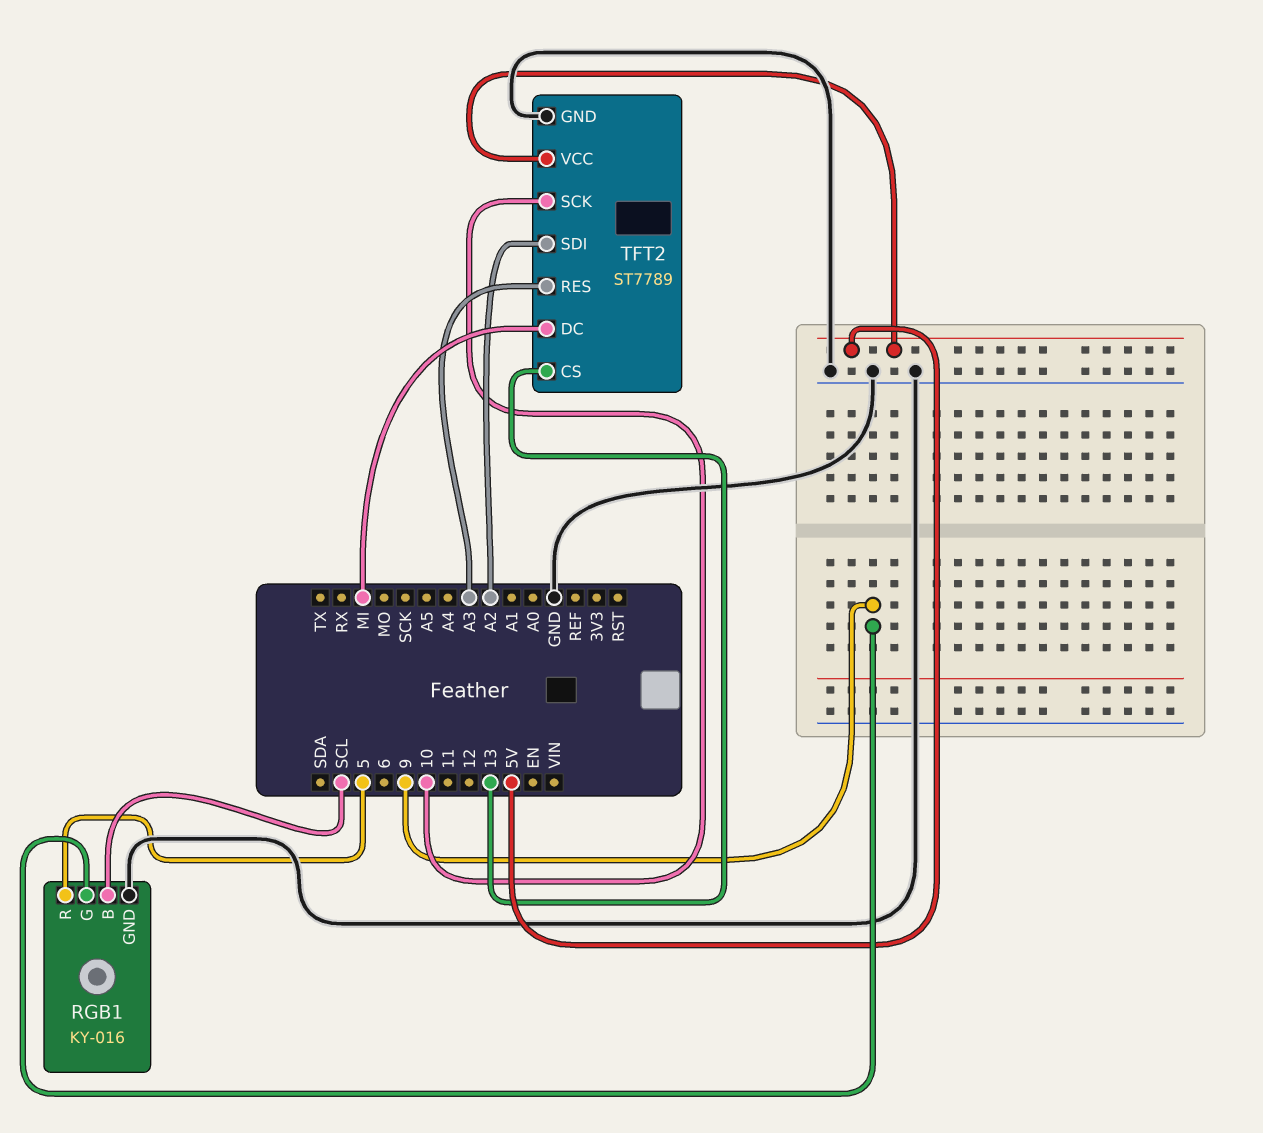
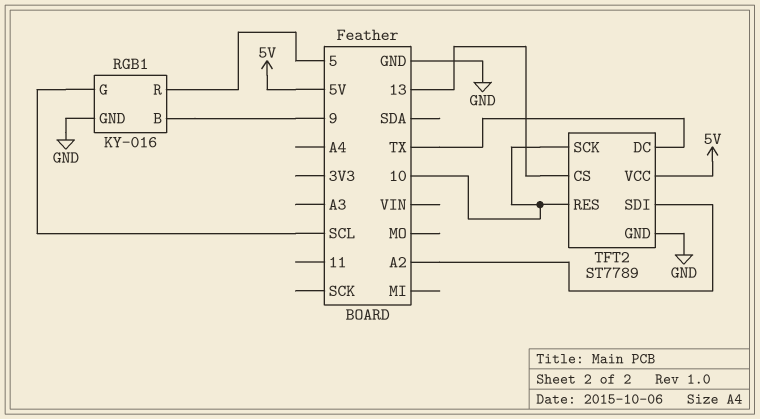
RGB1 pin B: SCL -> 9
RGB1 pin G: 9 -> SCL
TFT2 pin DC: MI -> TX
TFT2 pin RES: A3 -> 10

